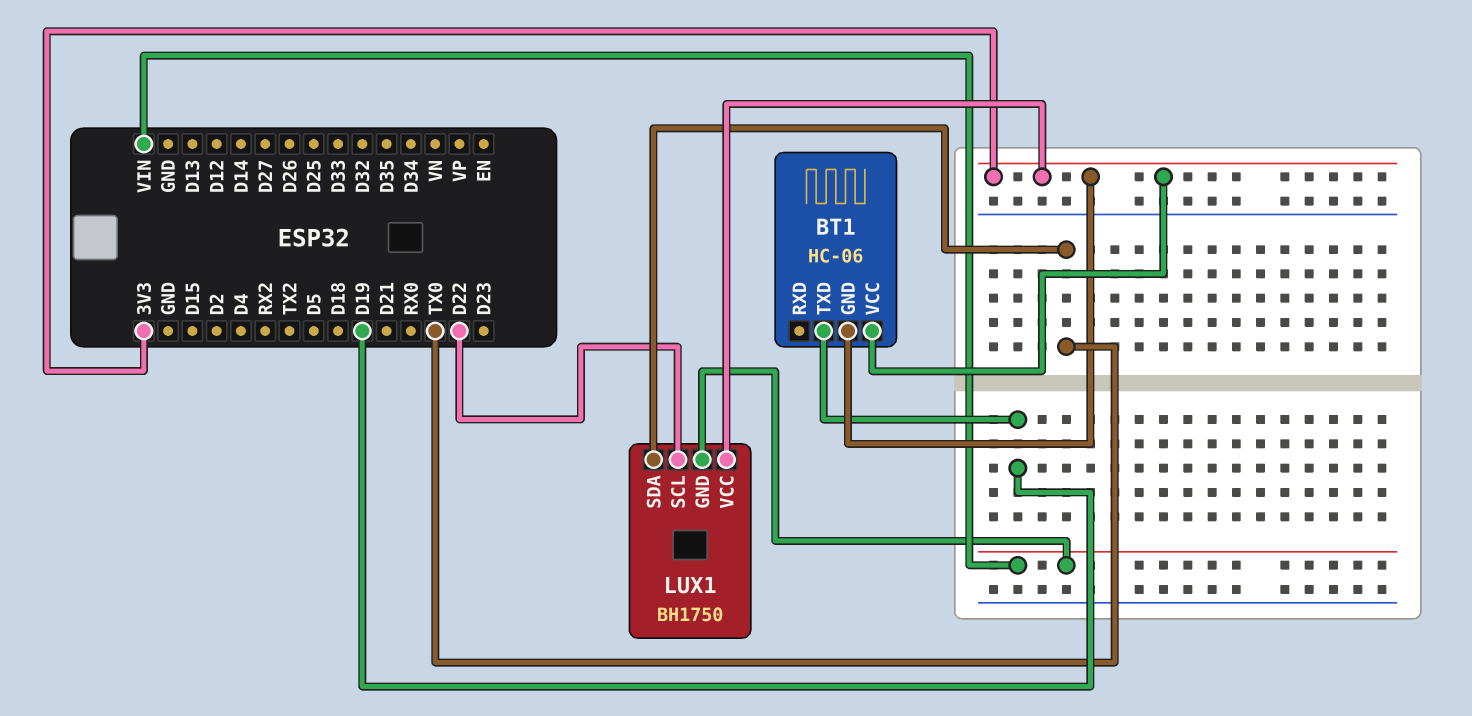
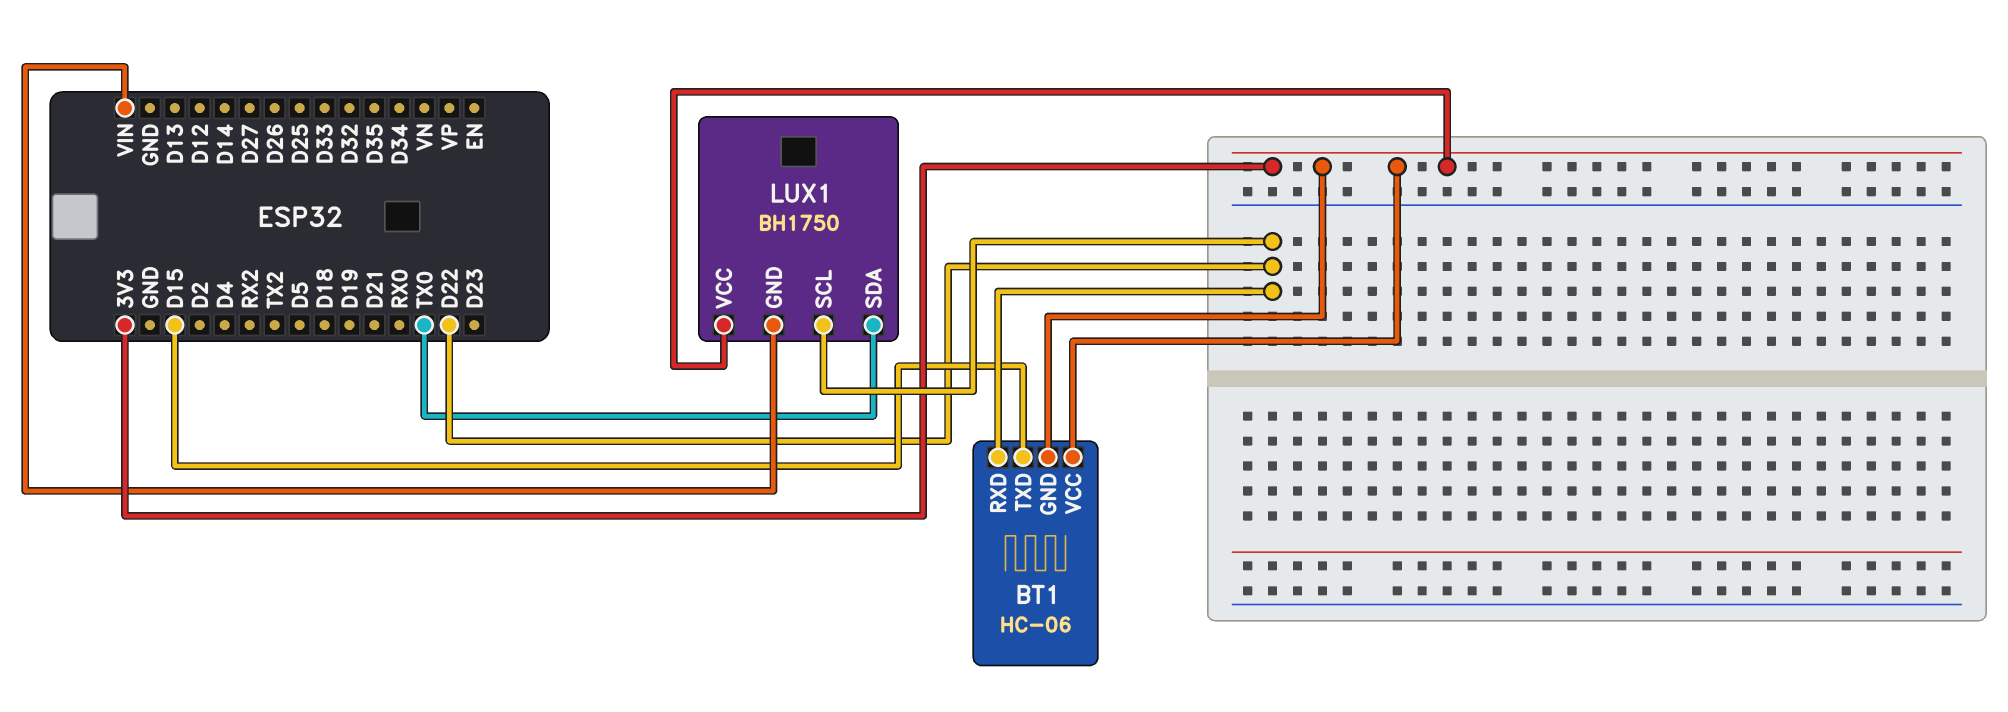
BT1 pin RXD: none -> D22
BT1 pin TXD: D19 -> D15

